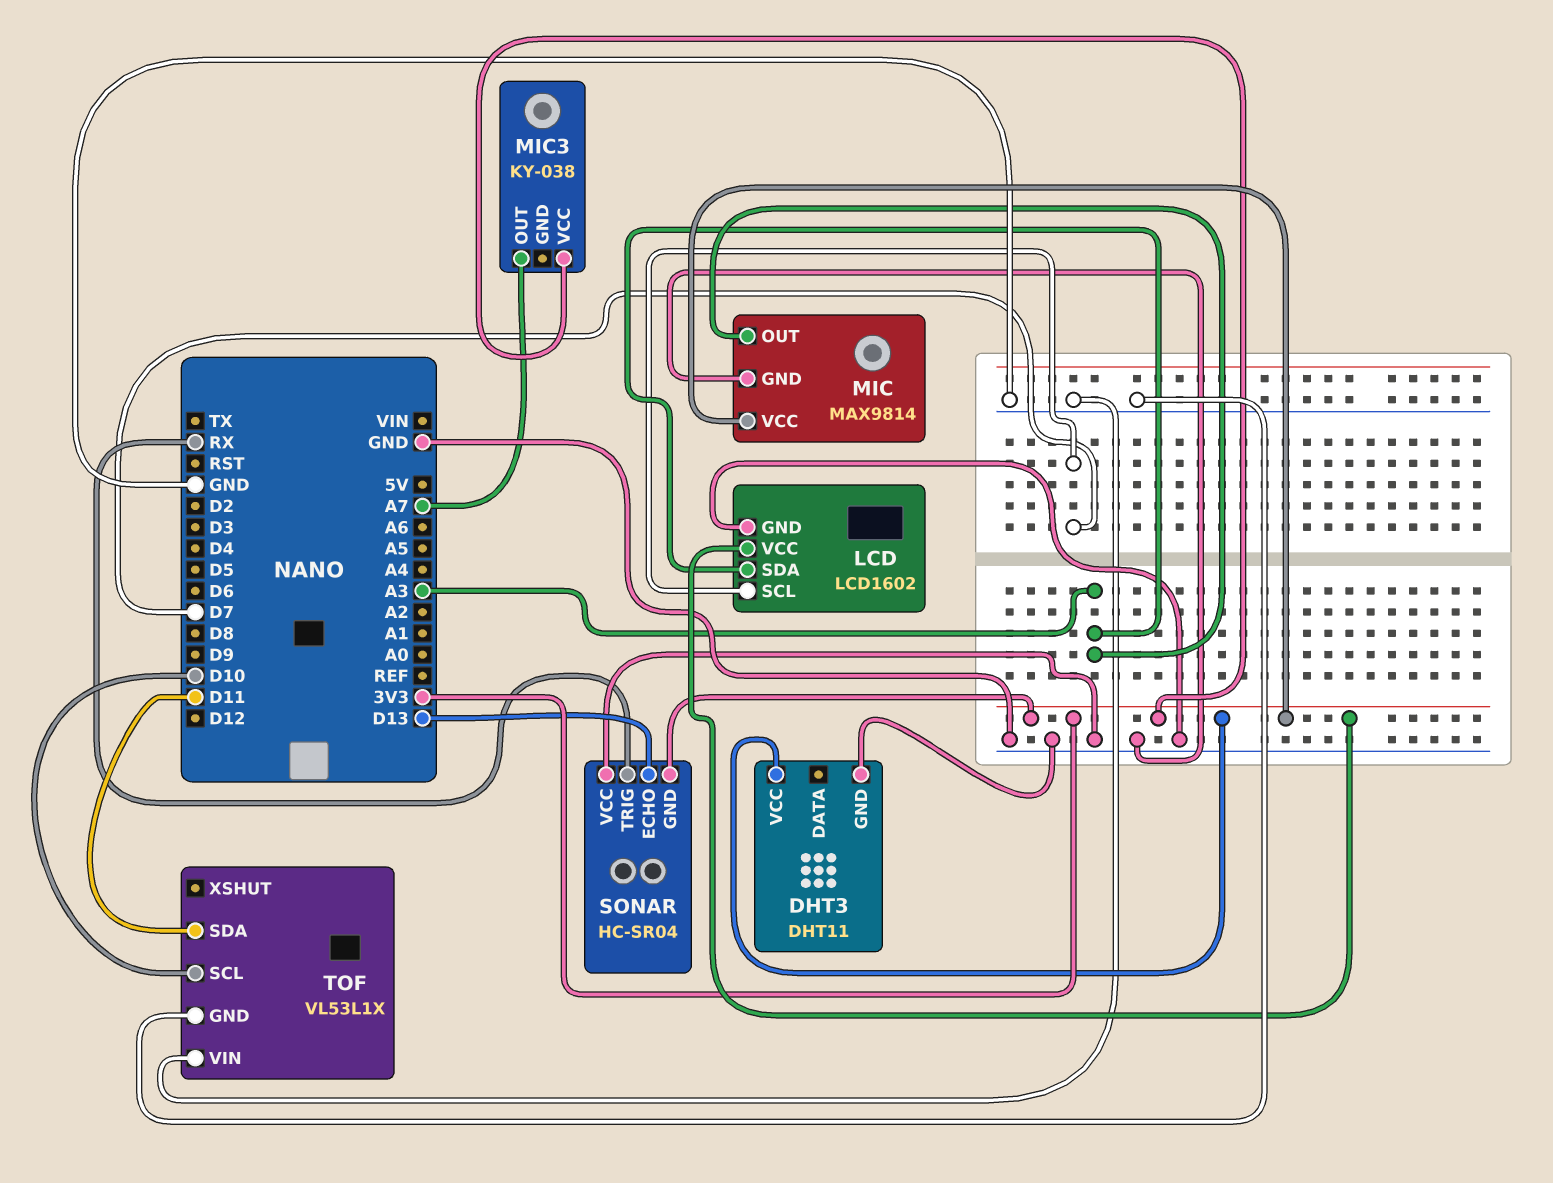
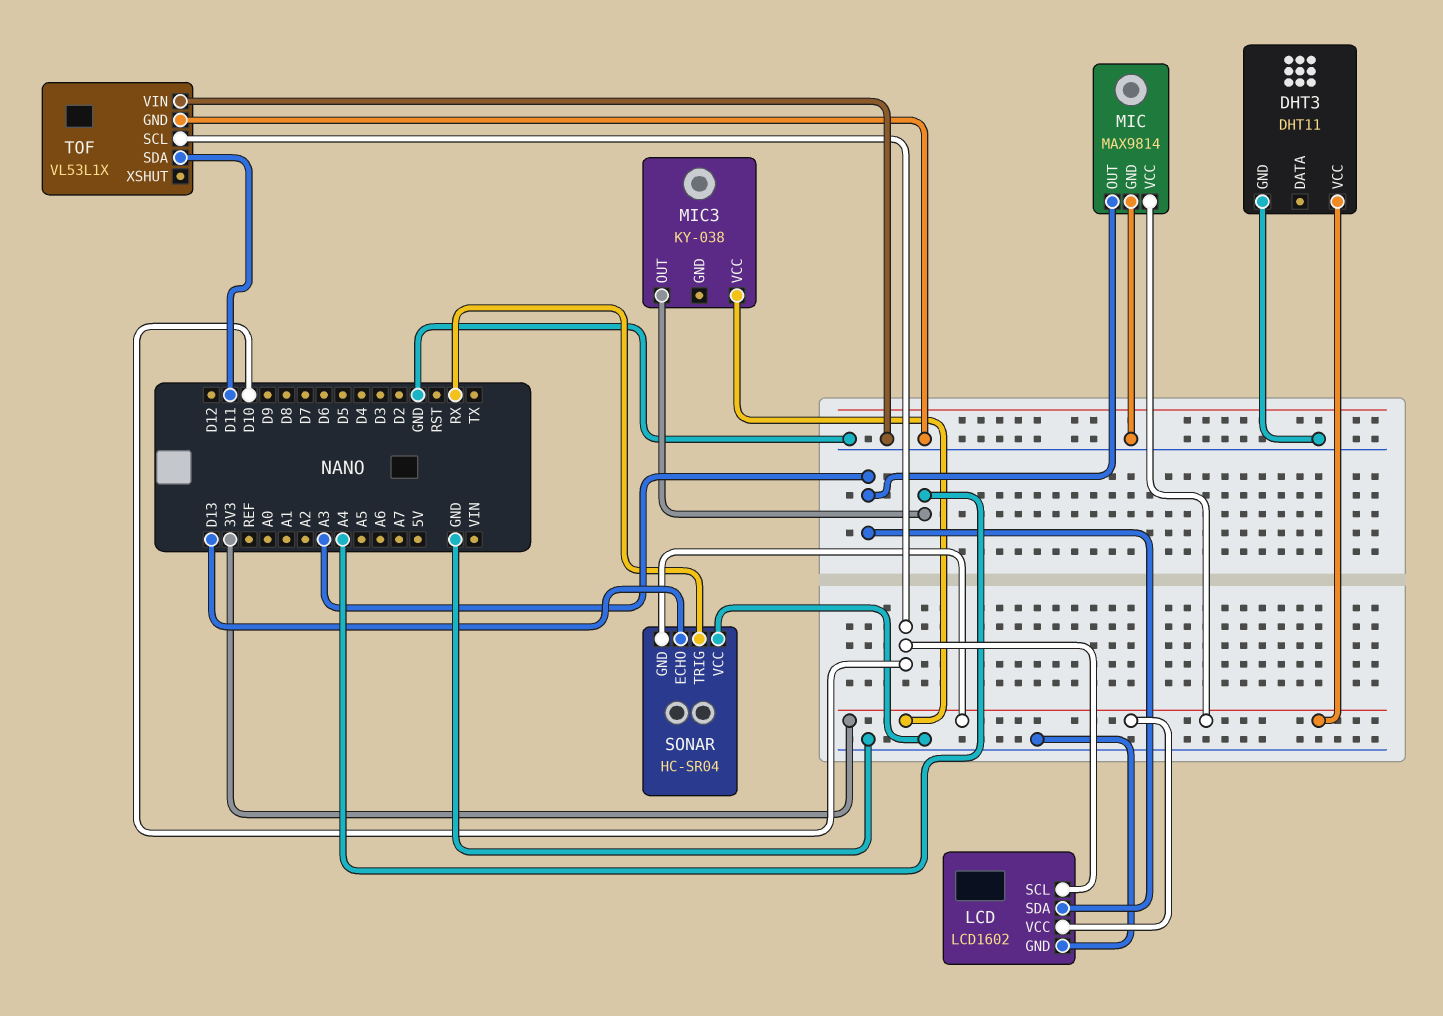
LCD pin SCL: D7 -> D10
MIC3 pin OUT: A7 -> A4

